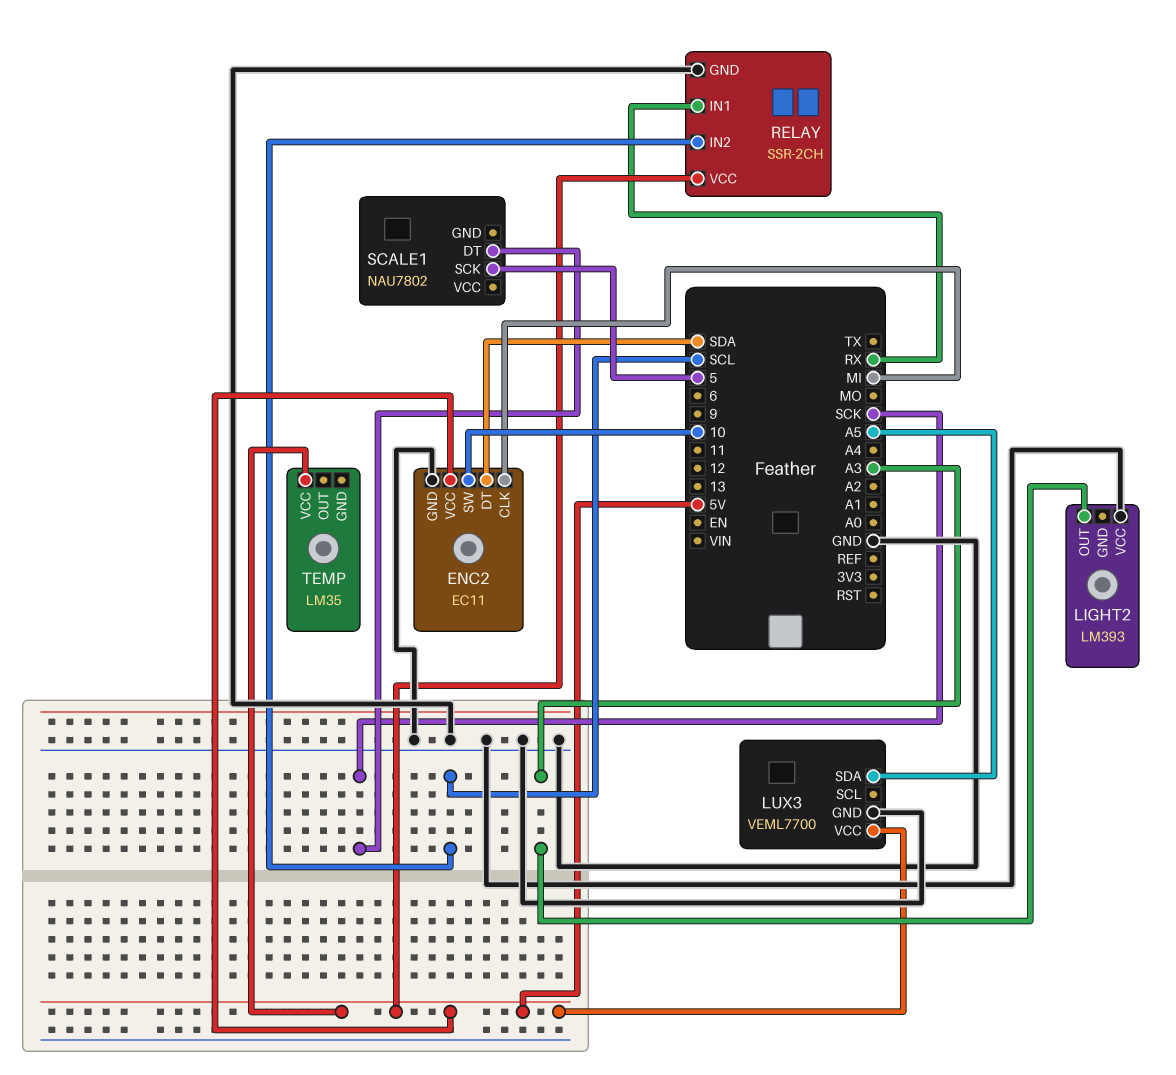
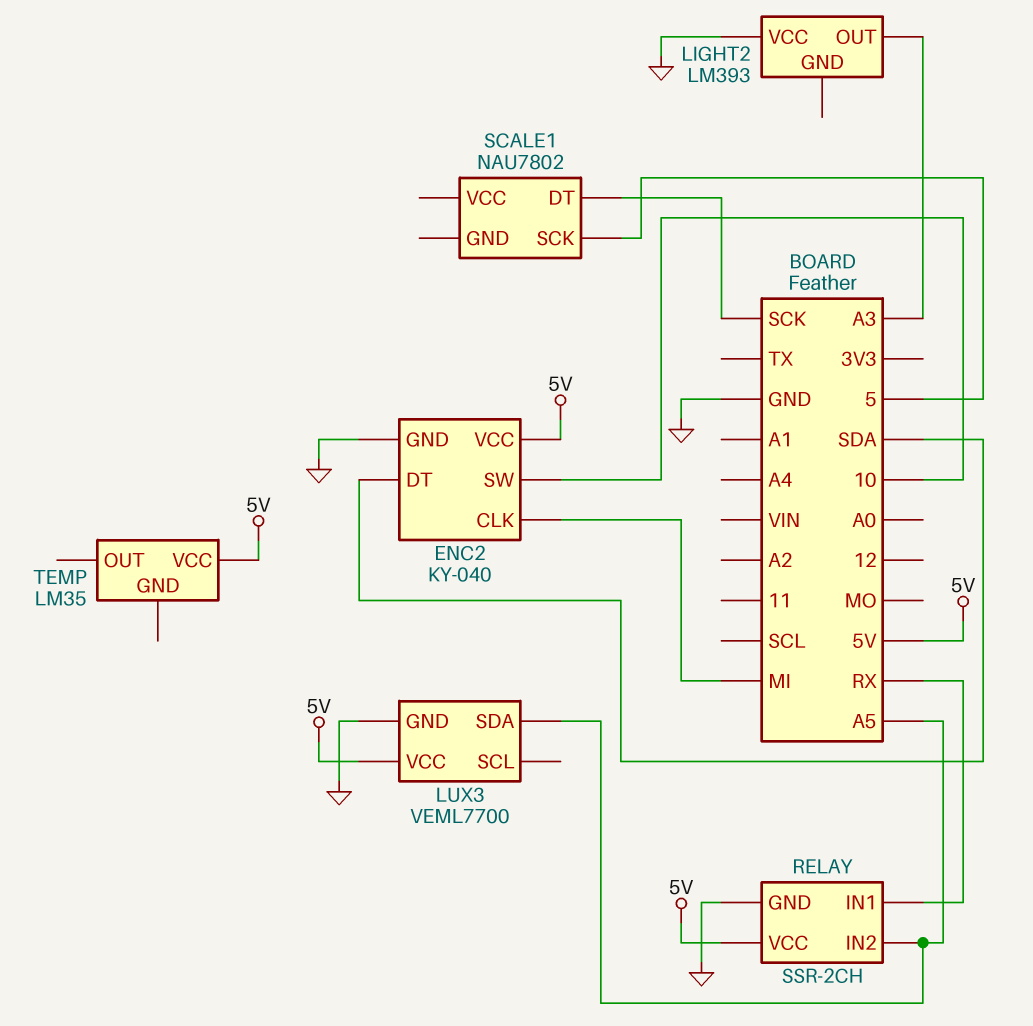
ENC2: EC11 -> KY-040
RELAY pin IN2: SCL -> A5

